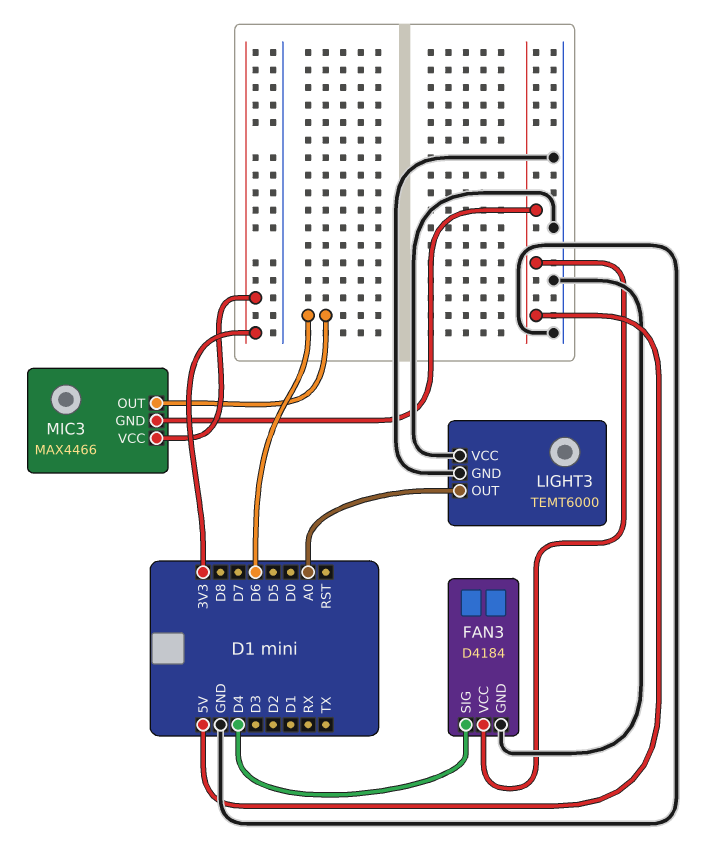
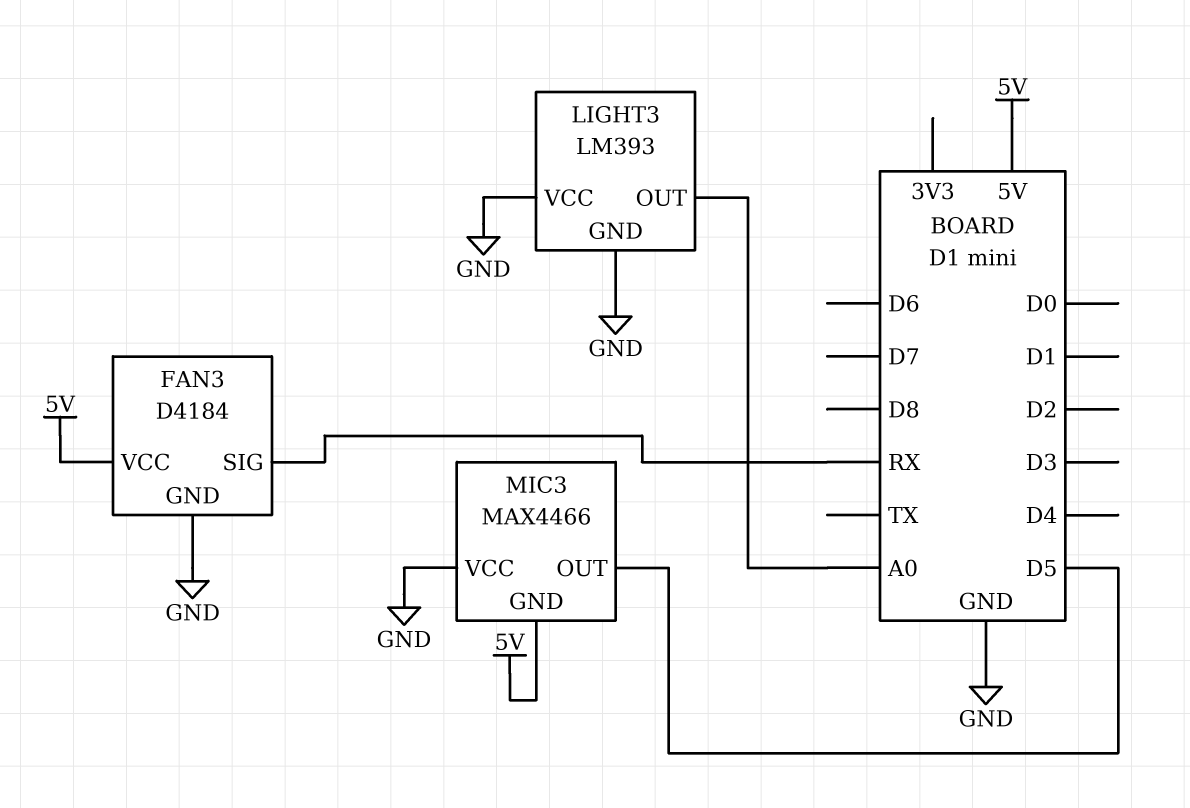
FAN3 pin SIG: D4 -> RX
LIGHT3: TEMT6000 -> LM393
MIC3 pin OUT: D6 -> D5
MIC3 pin VCC: 3V3 -> GND

